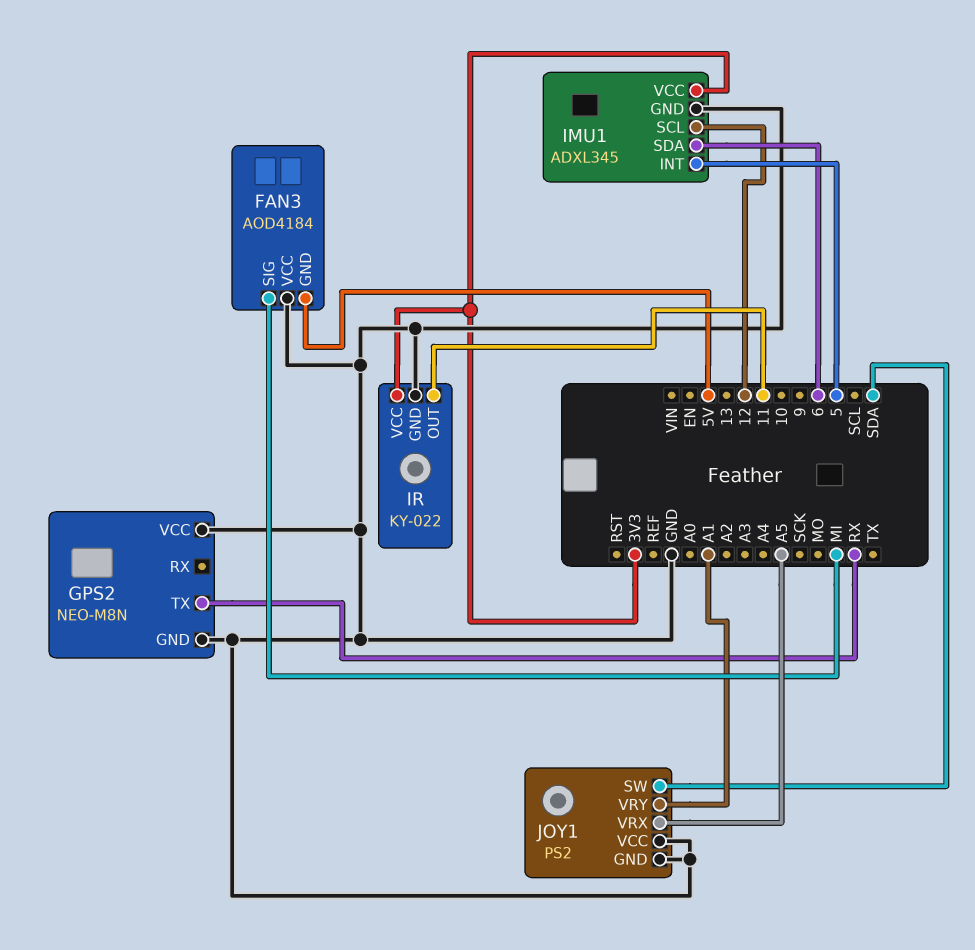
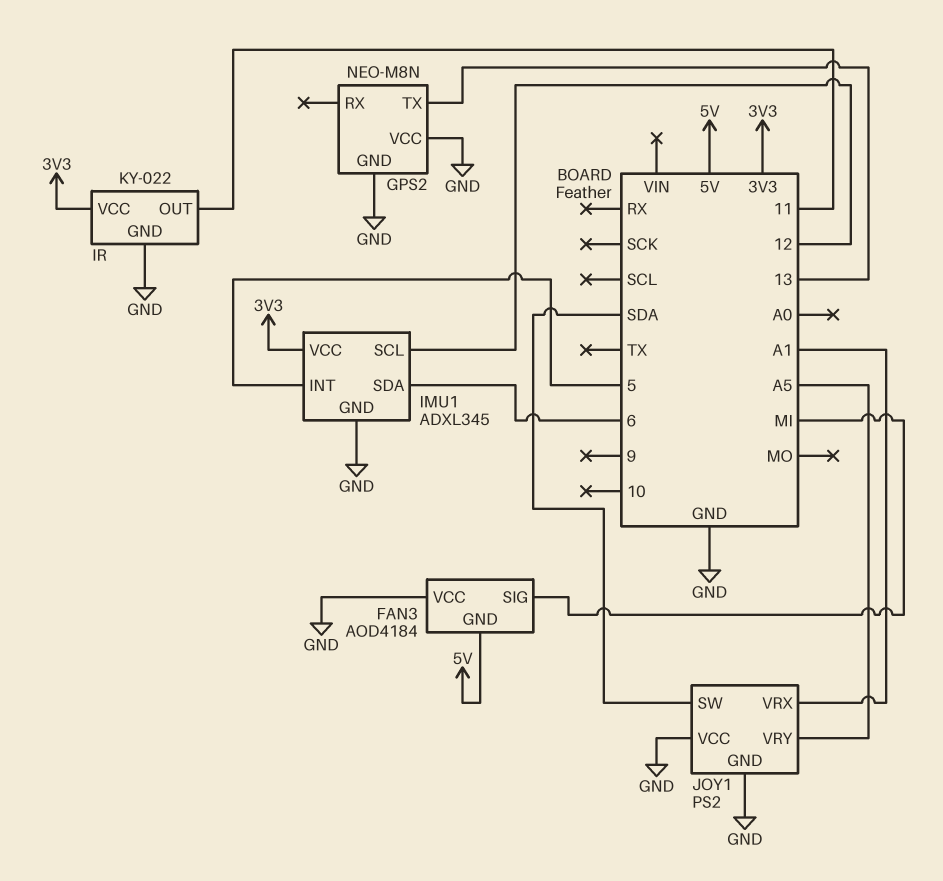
GPS2 pin TX: RX -> 13
JOY1 pin VRX: A5 -> A1
JOY1 pin VRY: A1 -> A5

